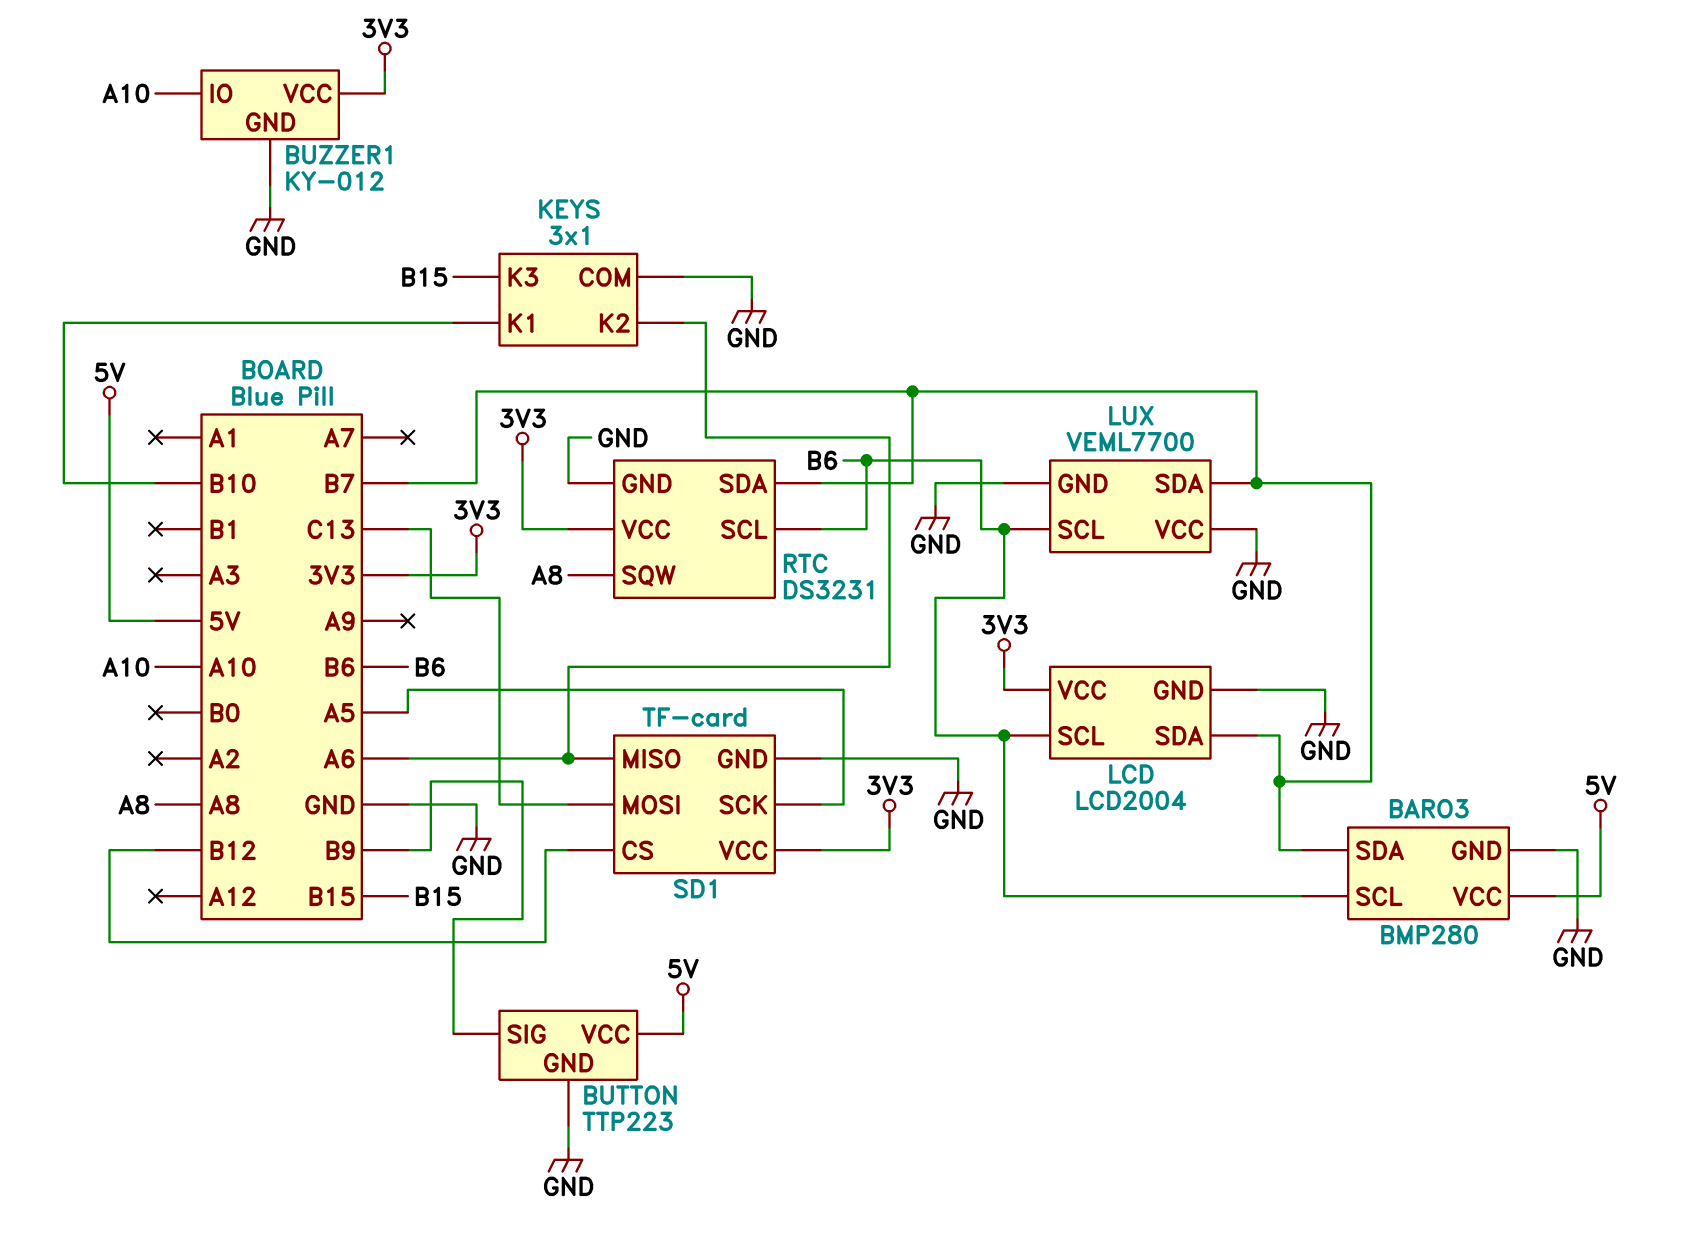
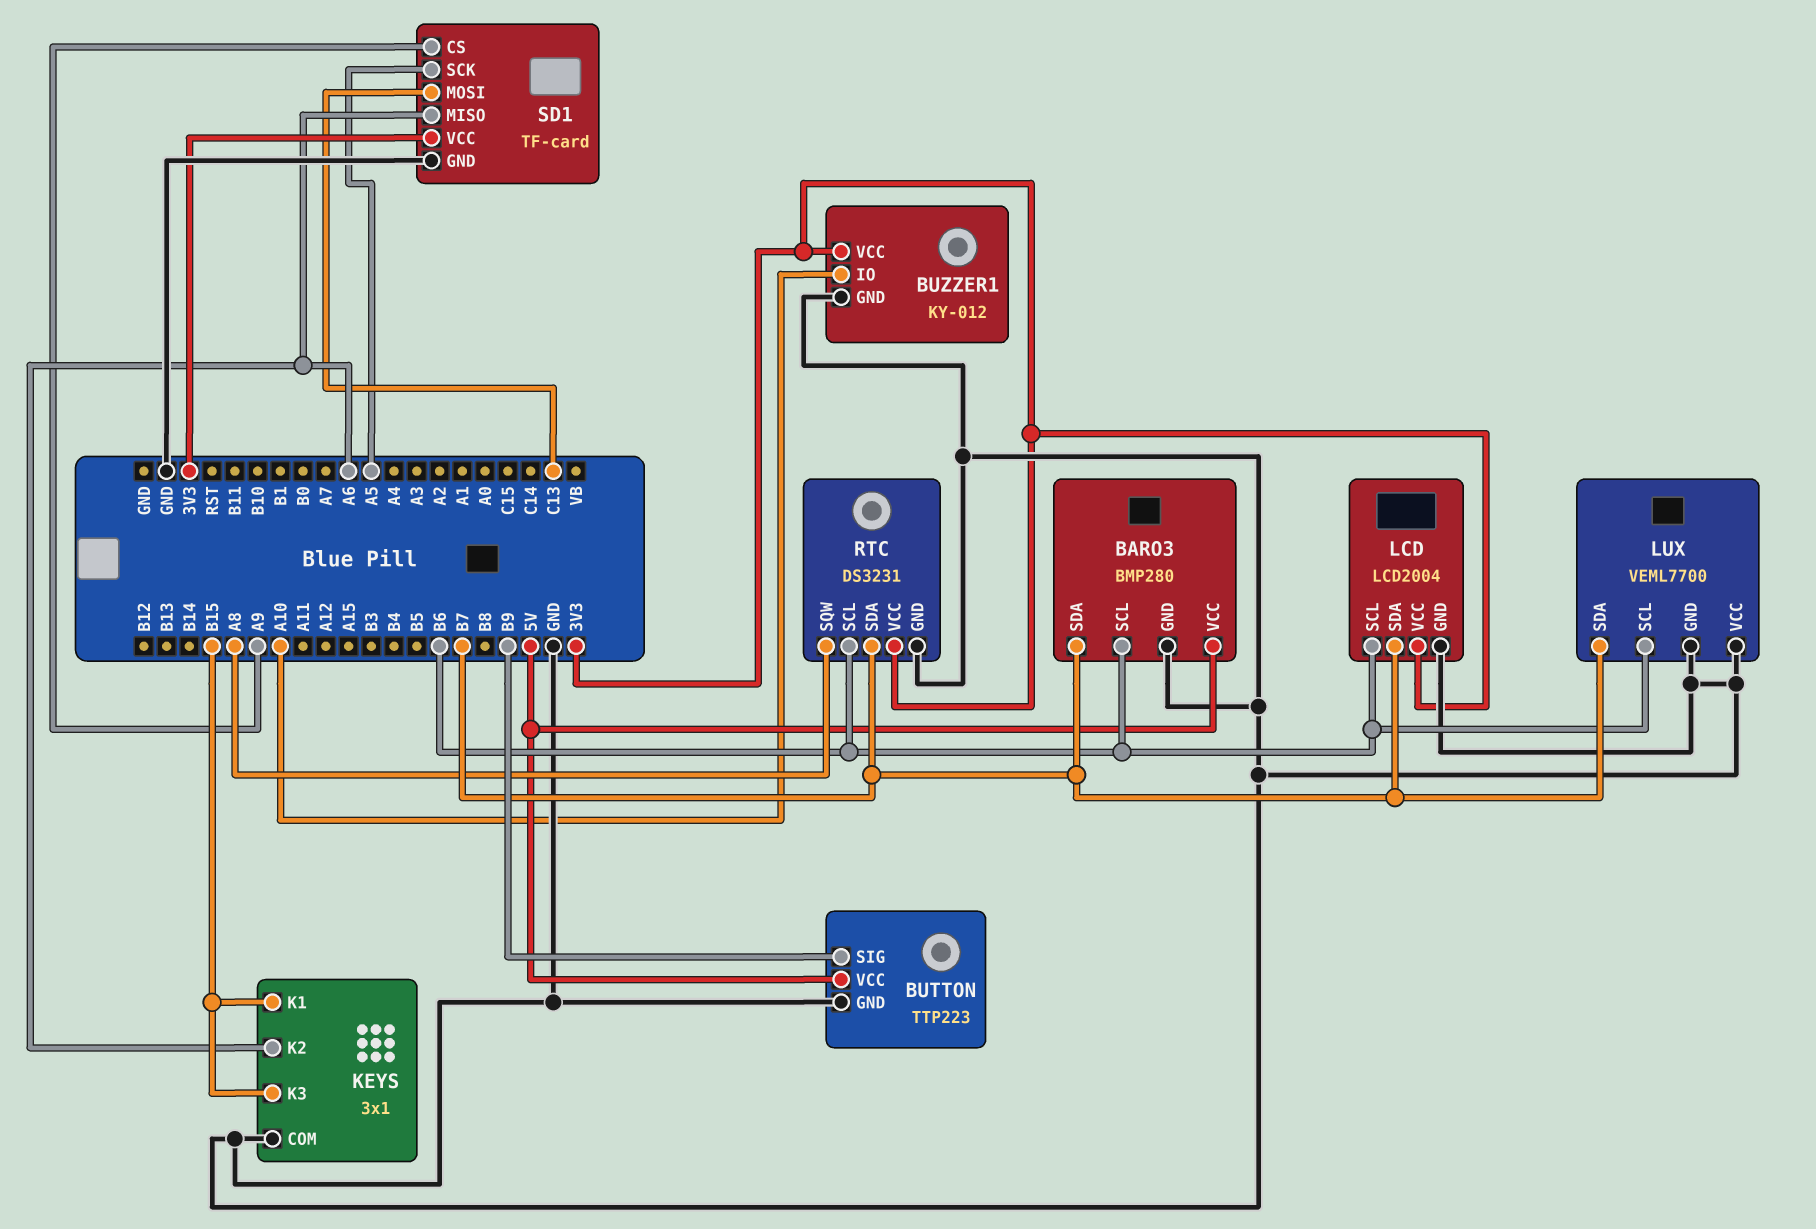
KEYS pin K1: B10 -> B15
SD1 pin CS: B12 -> A9

